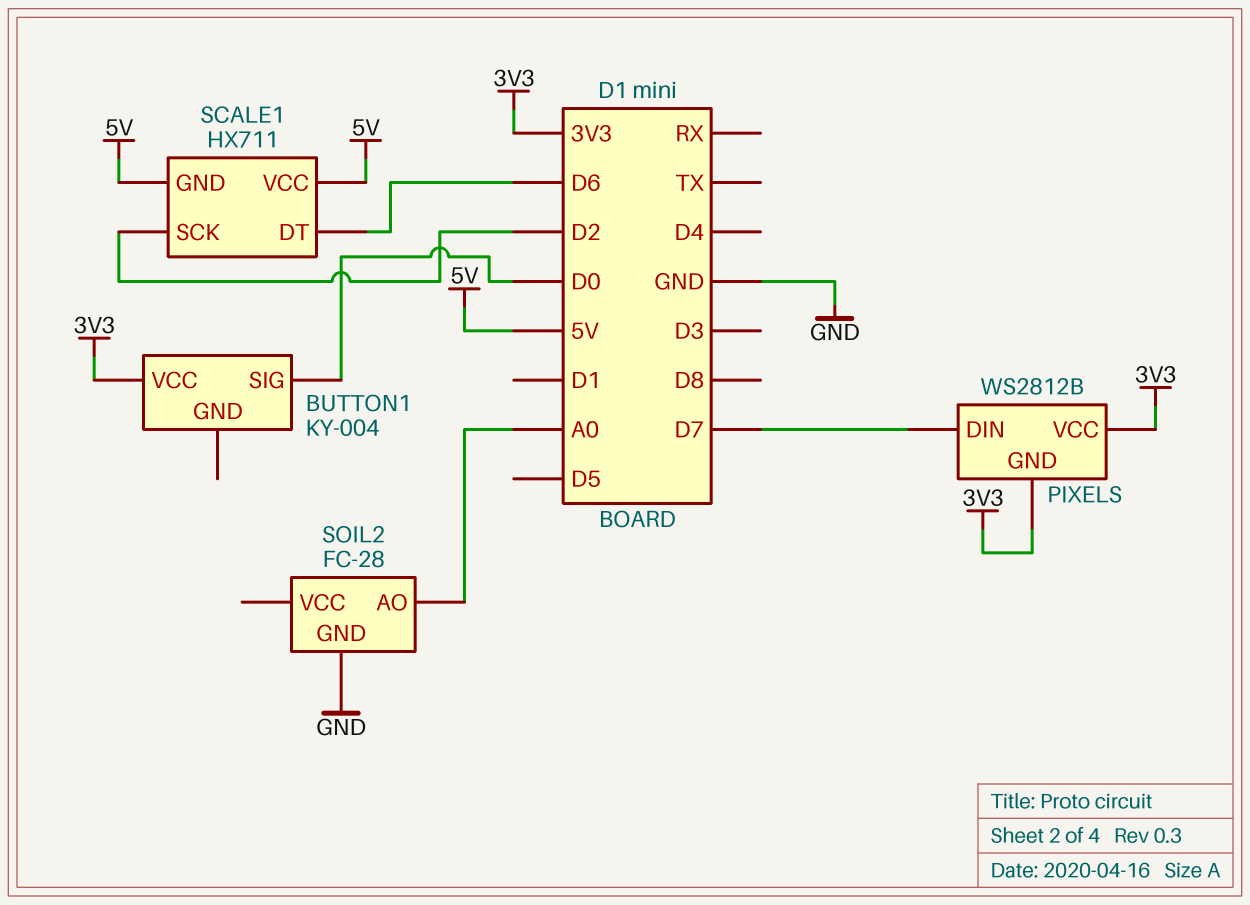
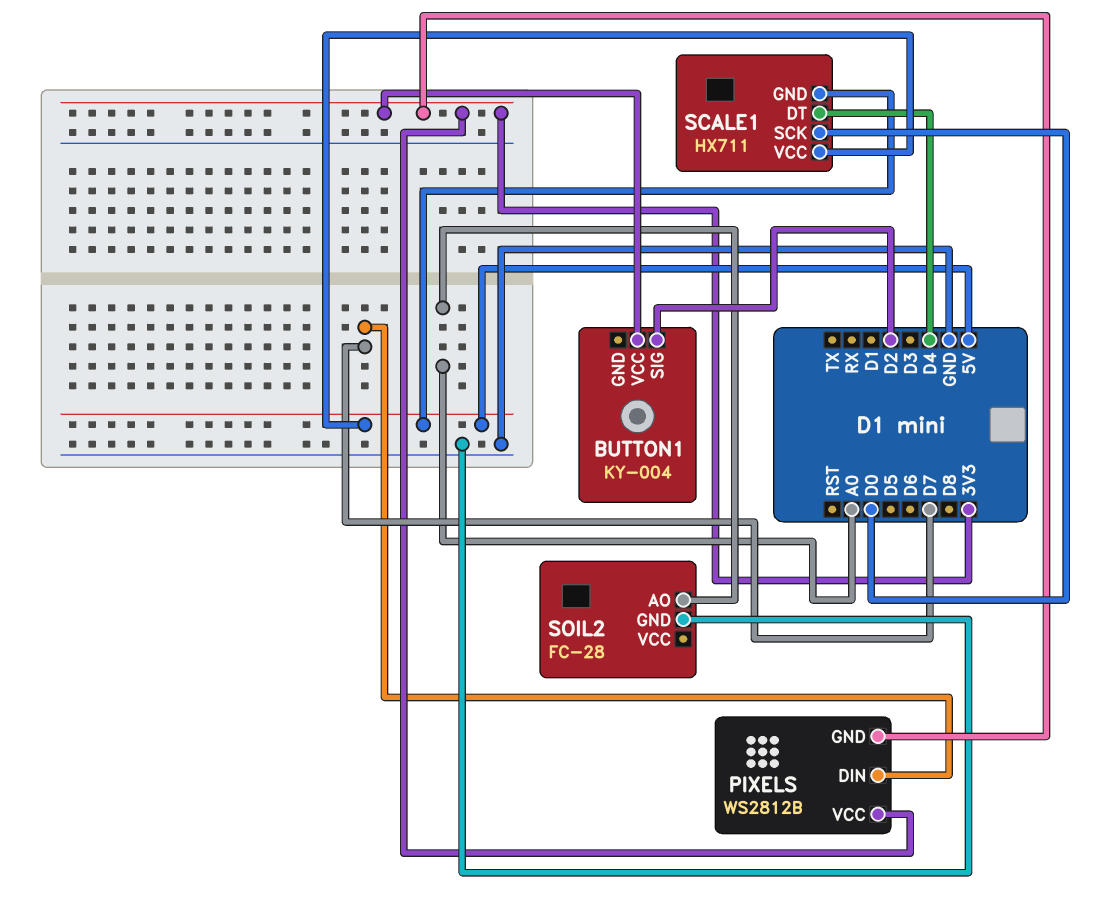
BUTTON1 pin SIG: D0 -> D2
SCALE1 pin DT: D6 -> D4
SCALE1 pin SCK: D2 -> D0

